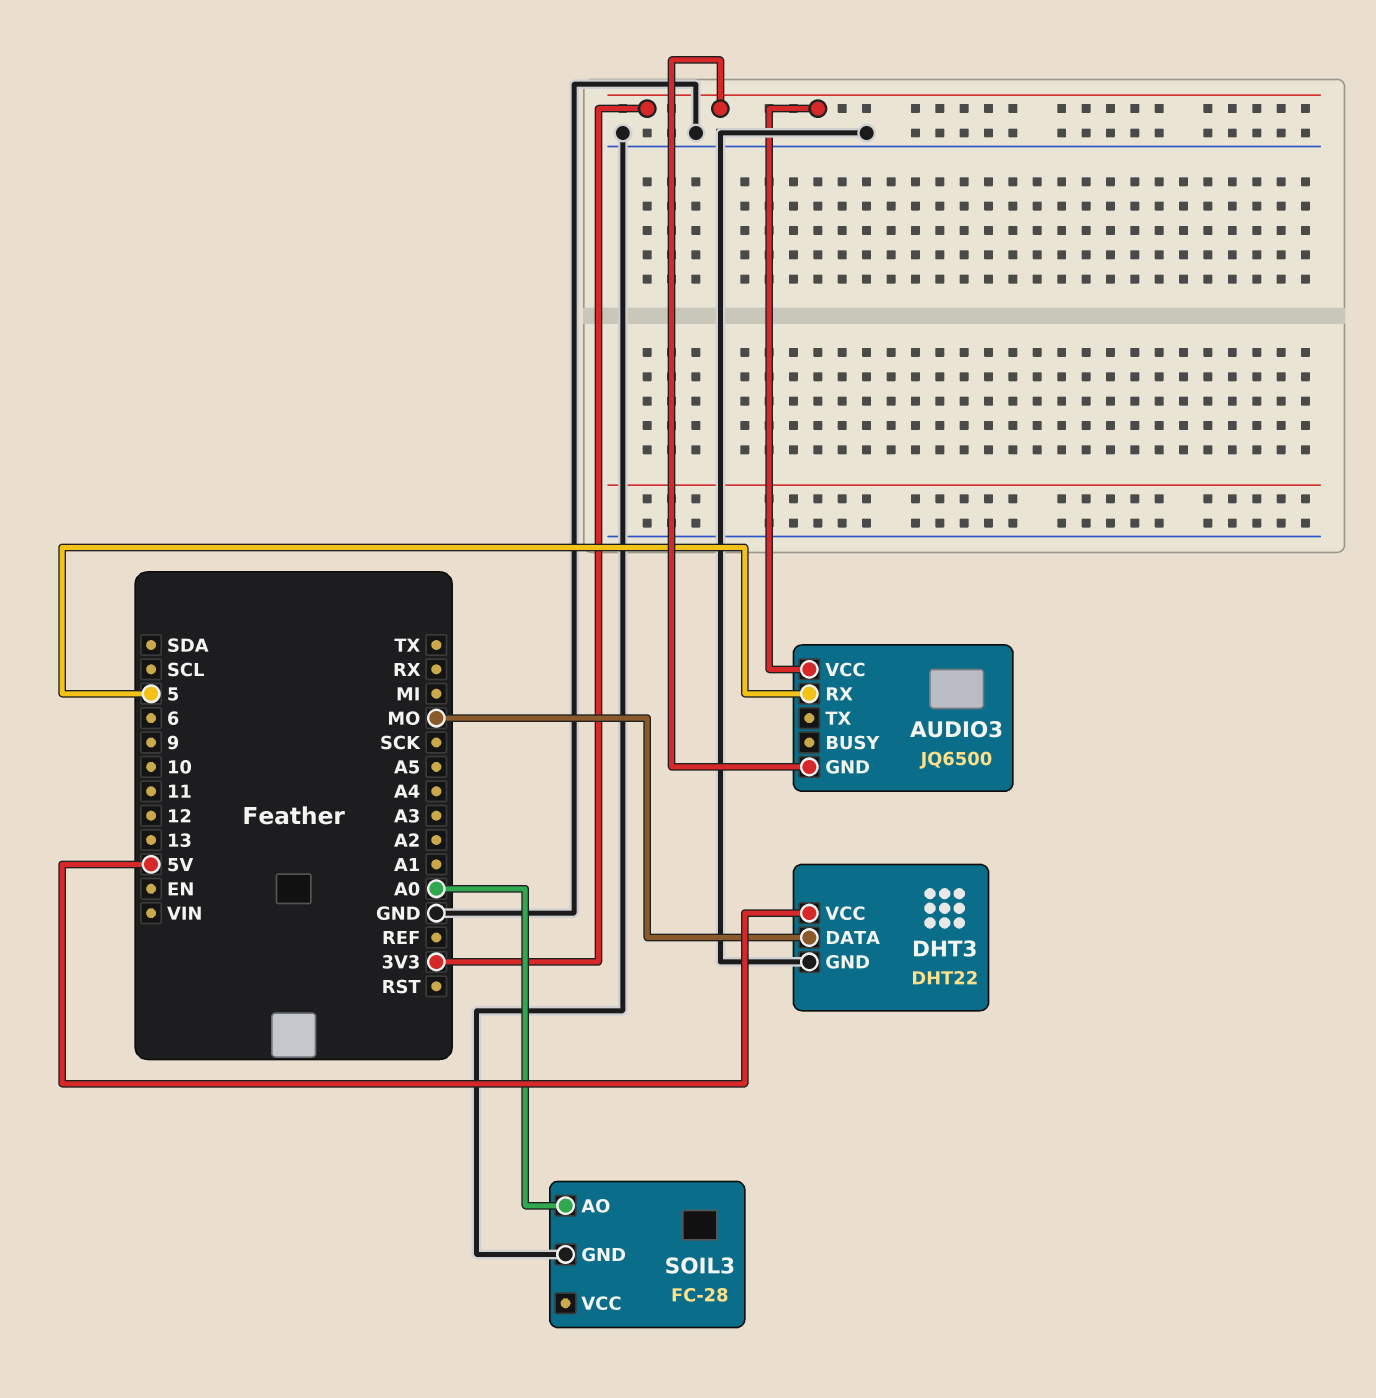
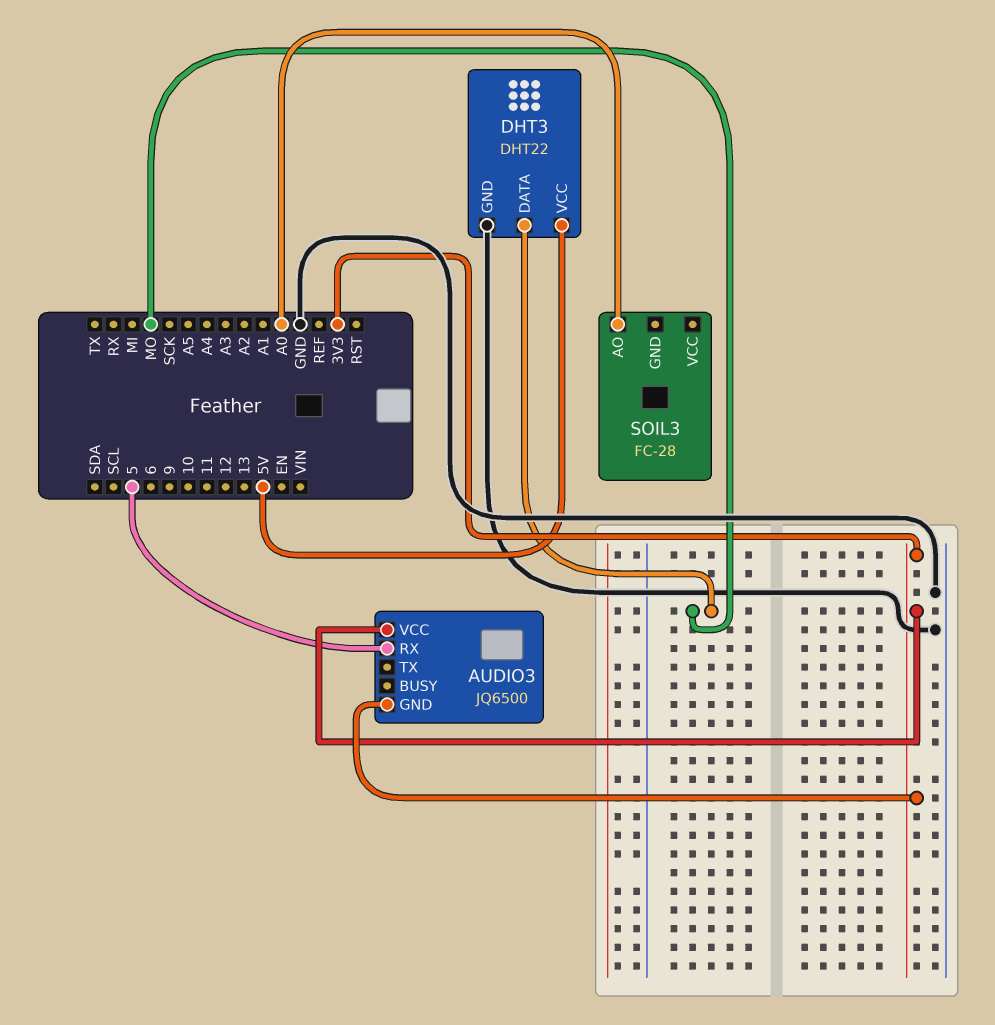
SOIL3 pin GND: GND -> none

